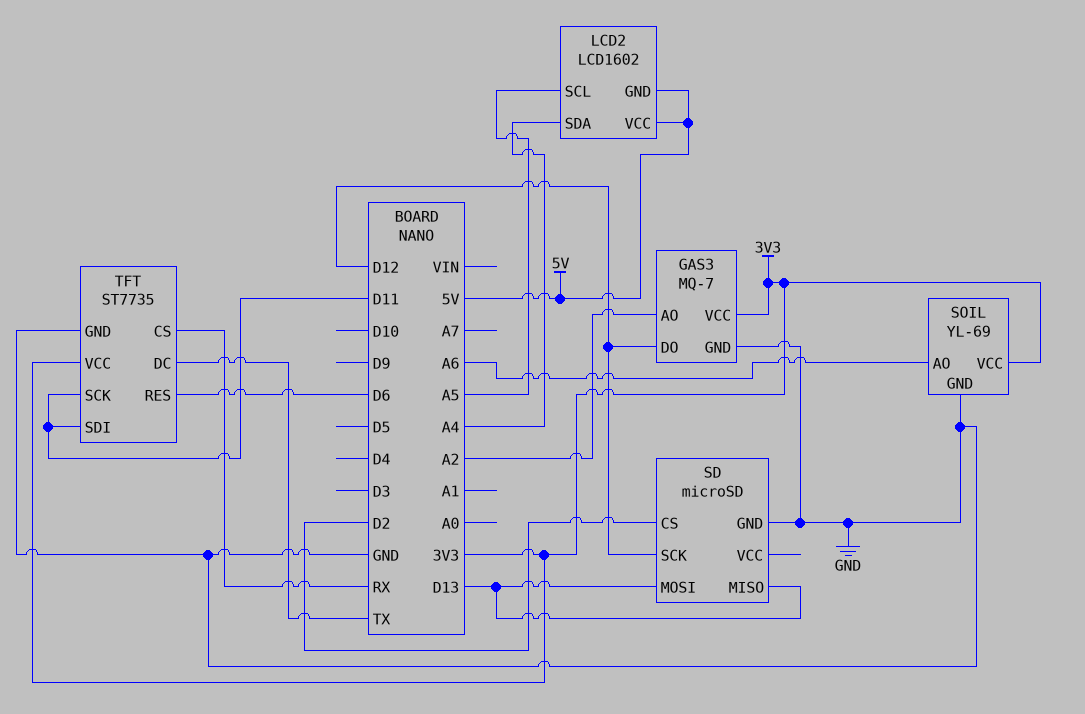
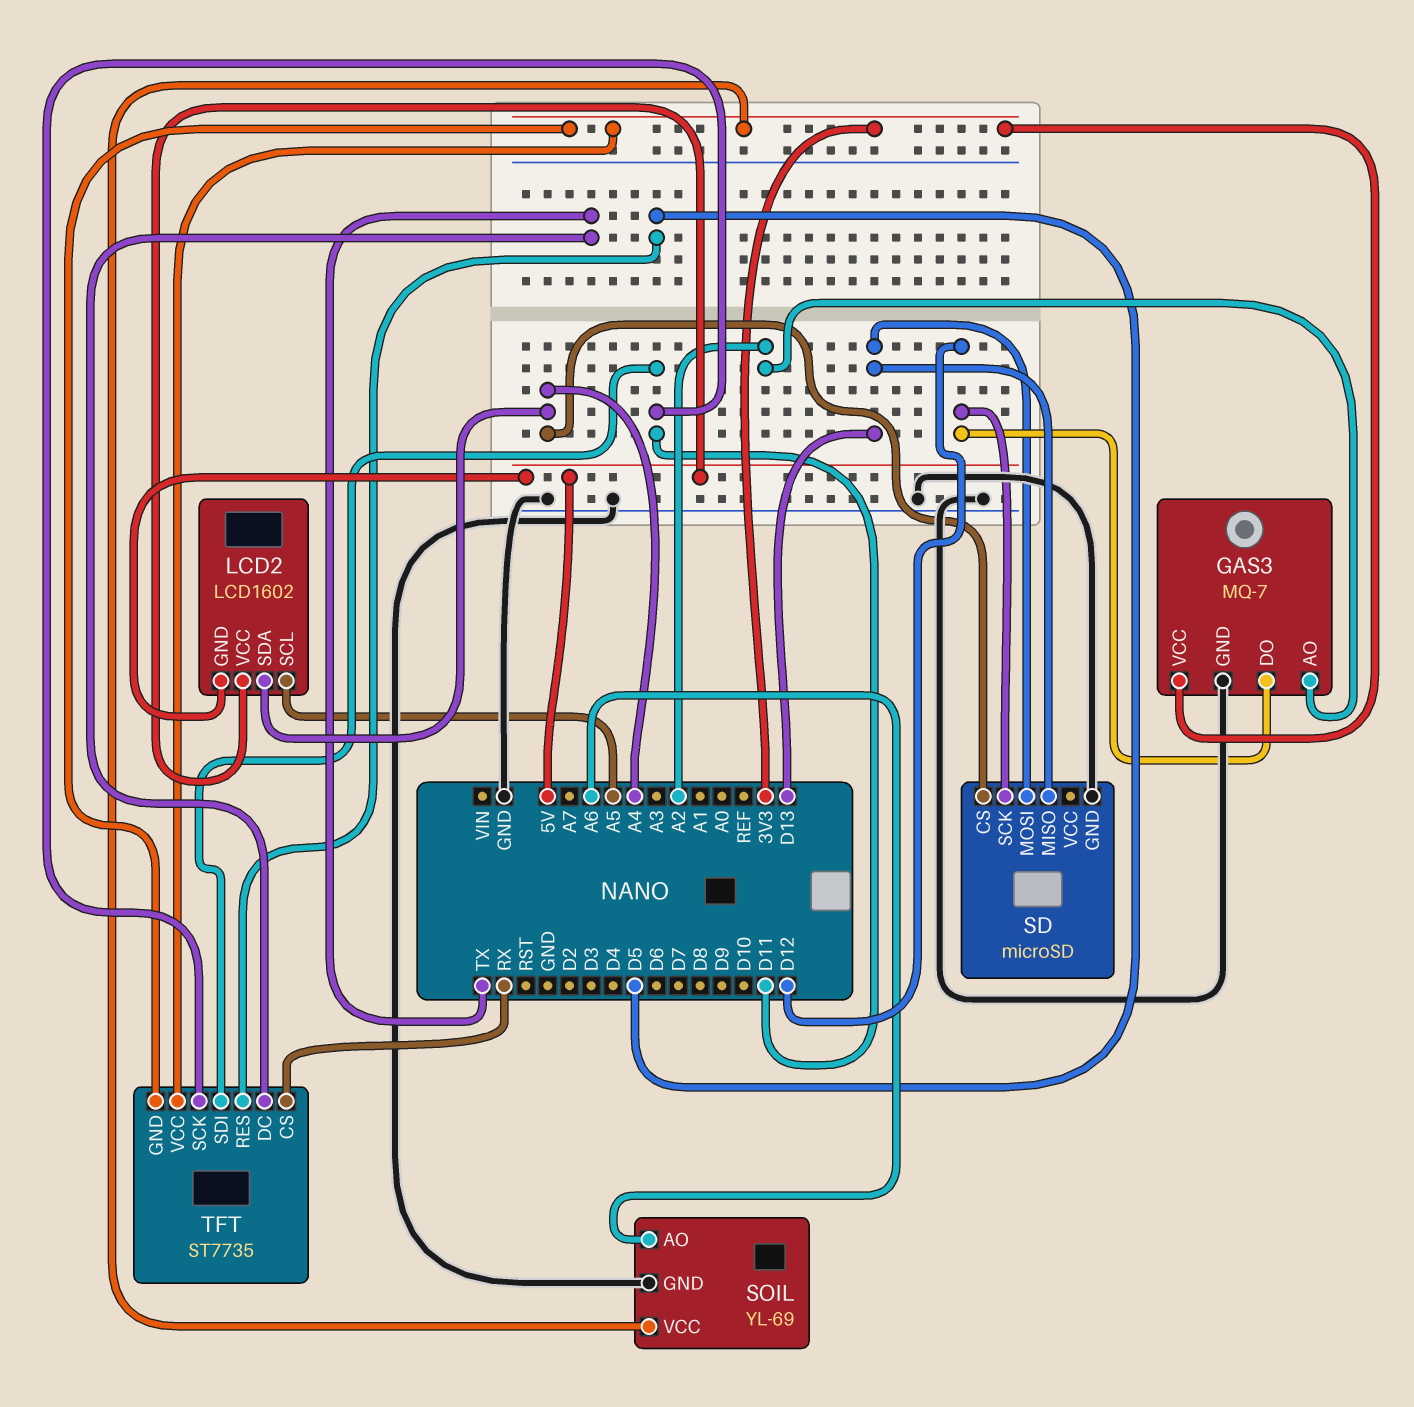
SD pin CS: D2 -> A4
TFT pin GND: GND -> 3V3
TFT pin RES: D6 -> D5

